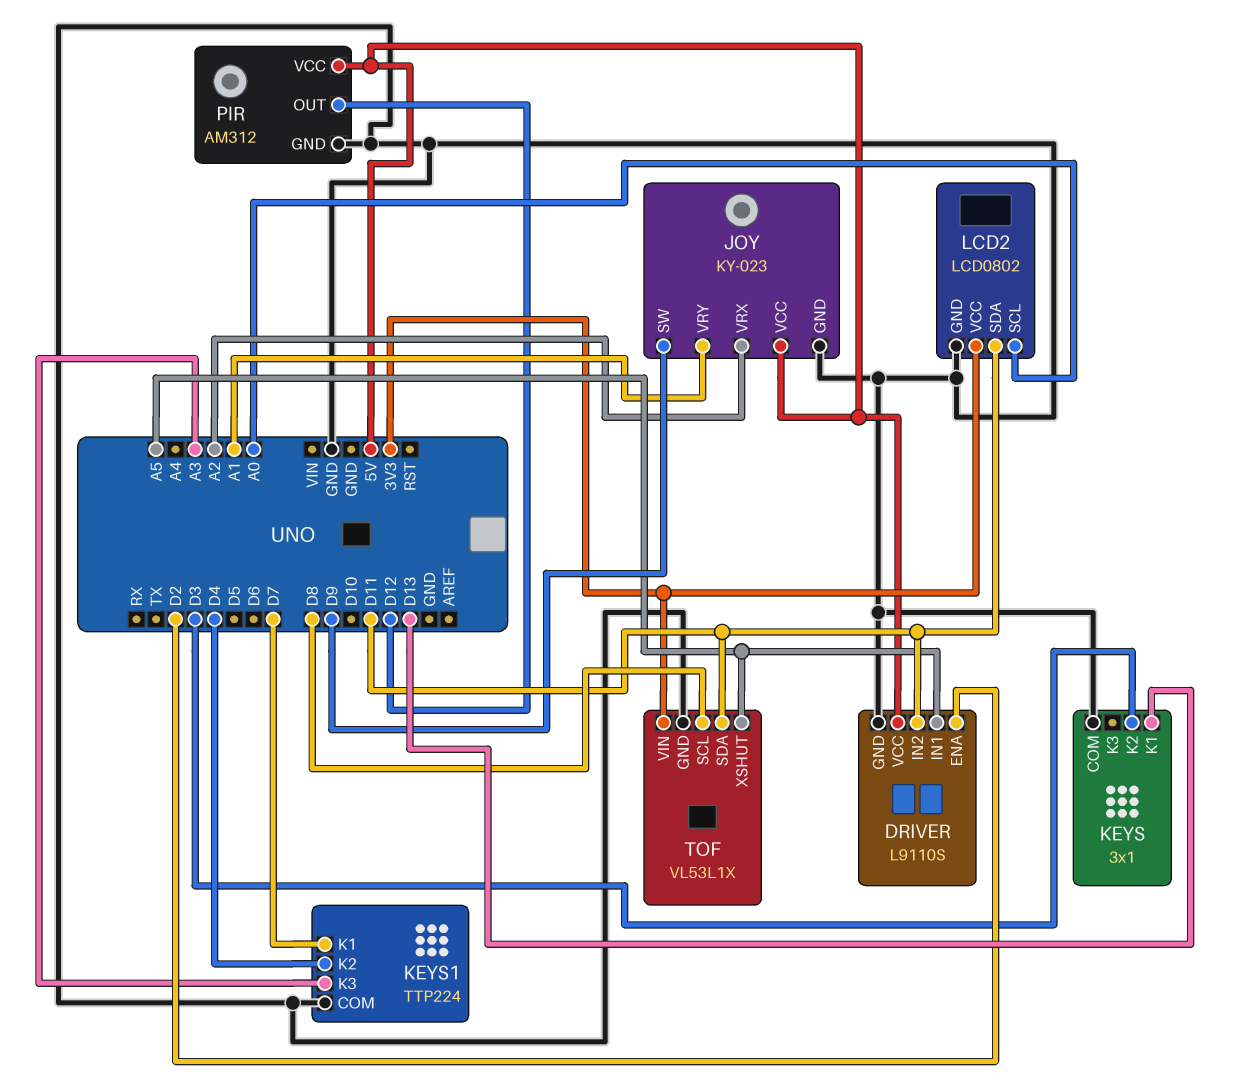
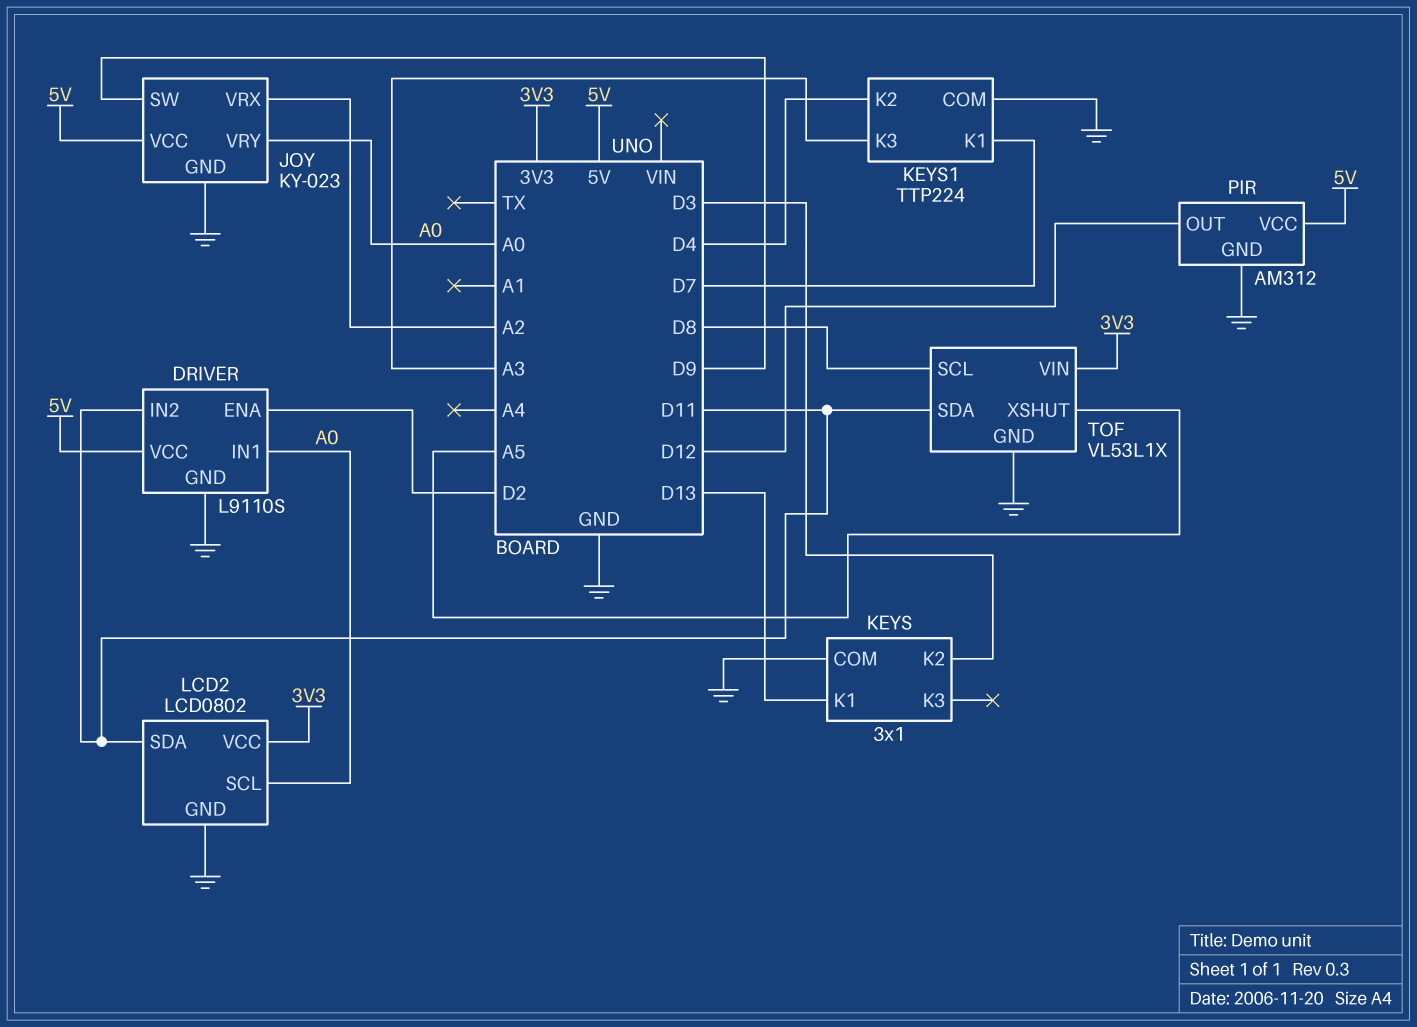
DRIVER pin IN1: A5 -> A0
JOY pin VRY: A1 -> A0

